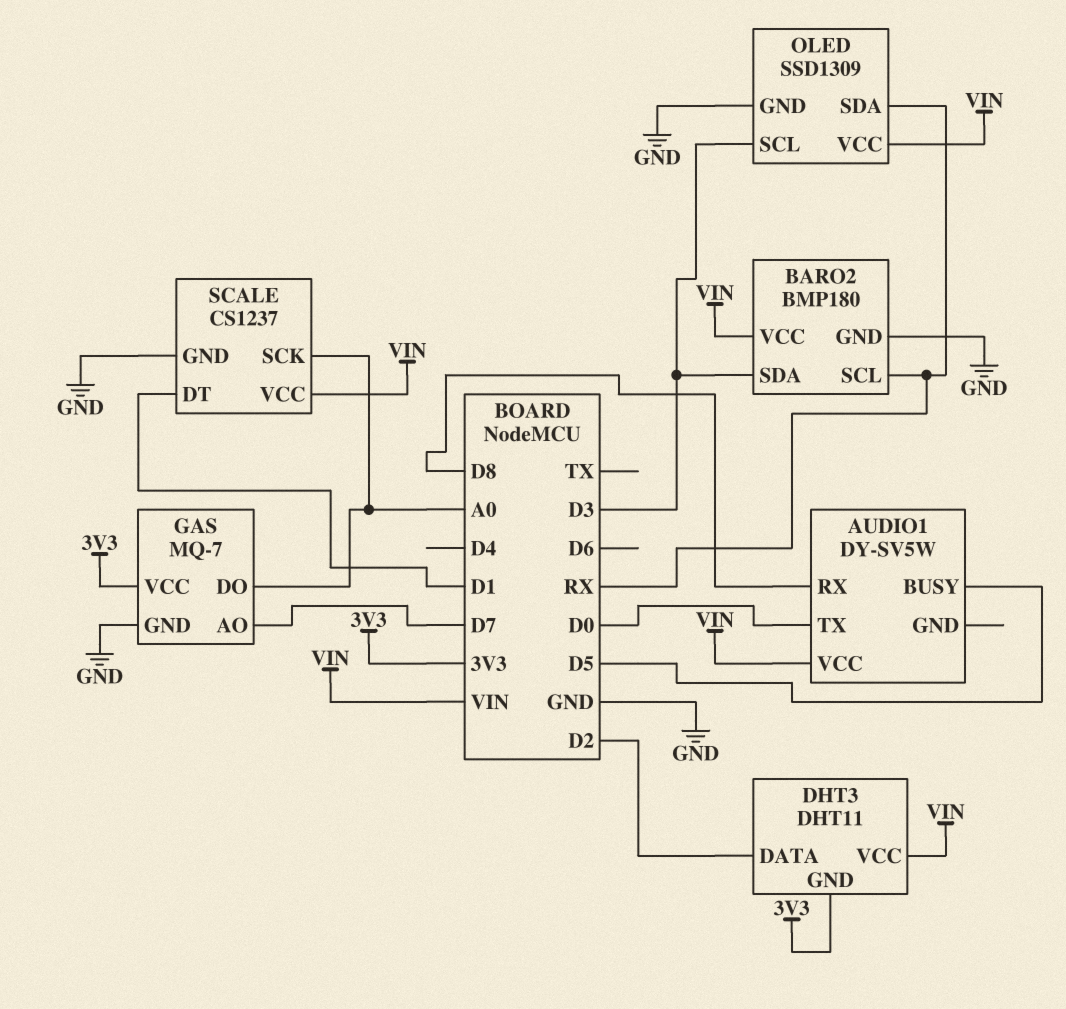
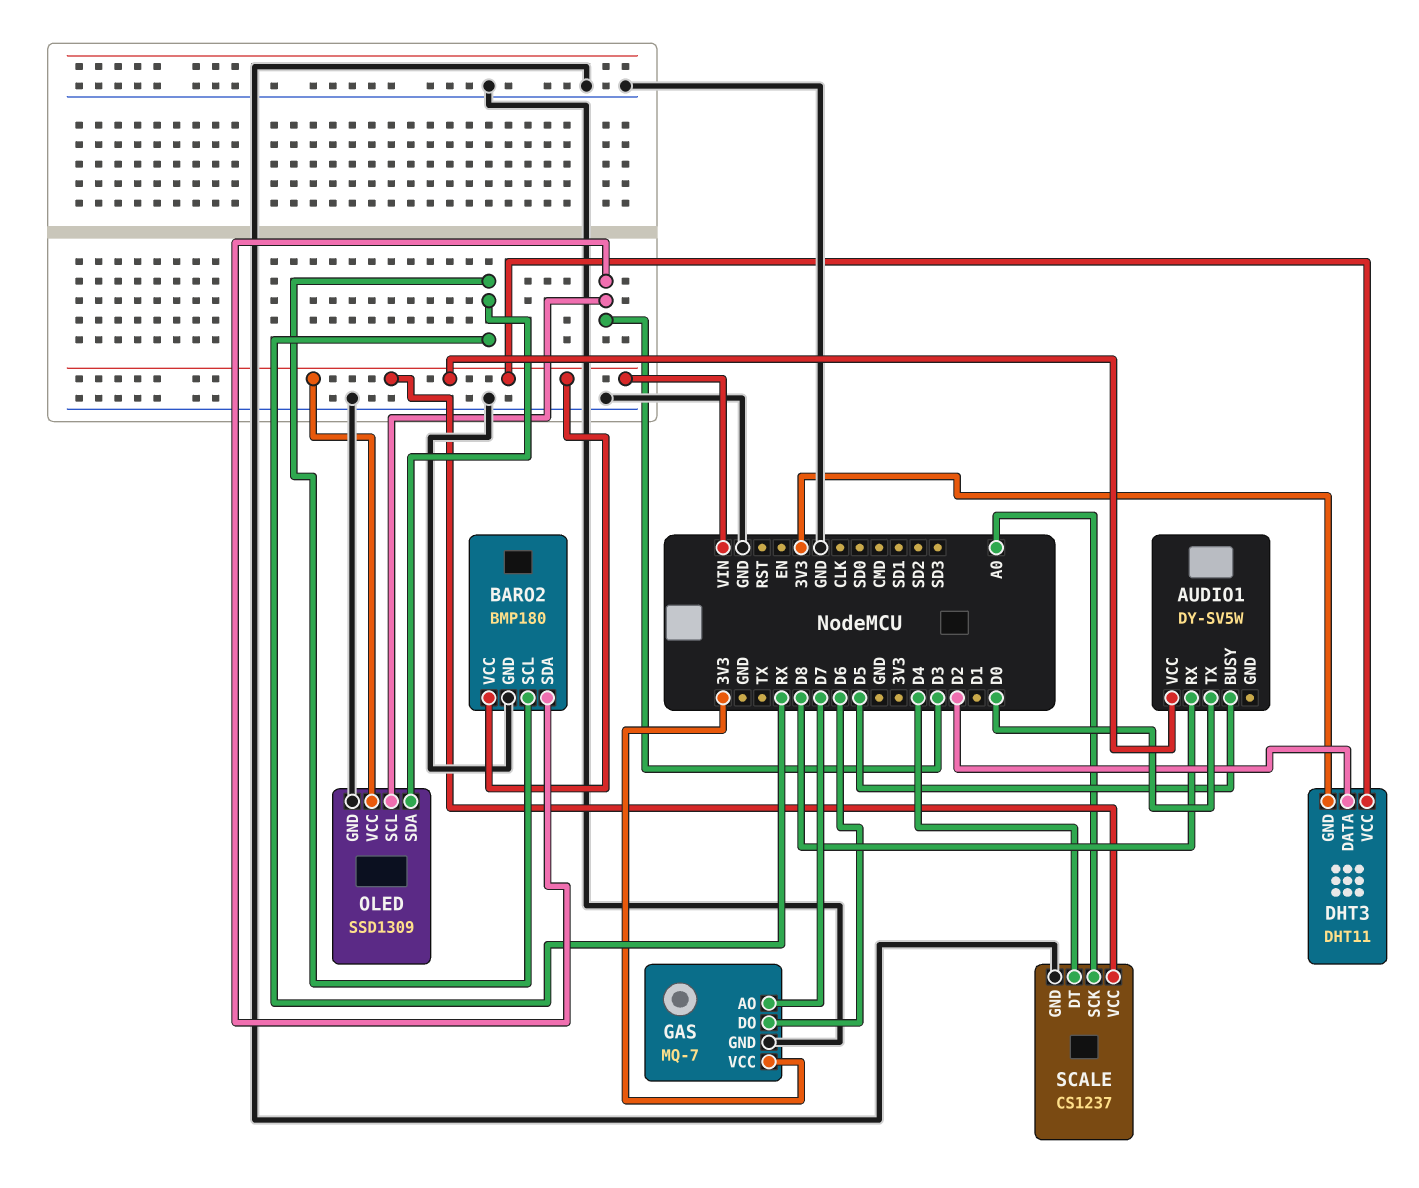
GAS pin DO: A0 -> D6
SCALE pin DT: D1 -> D4

